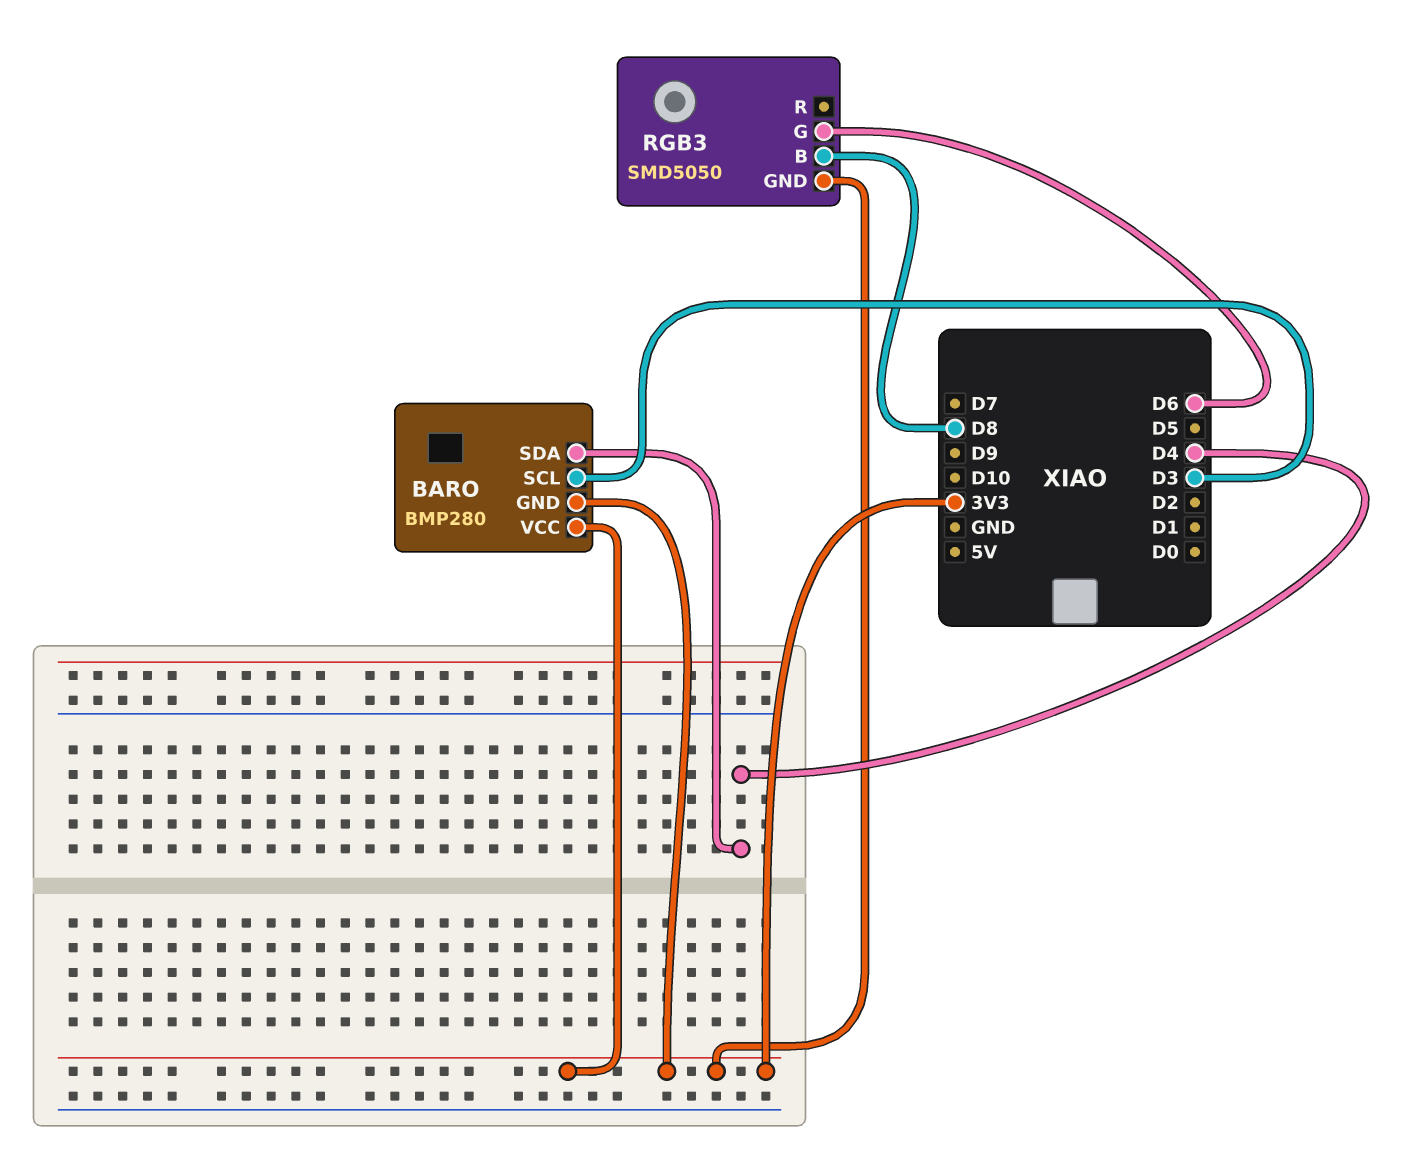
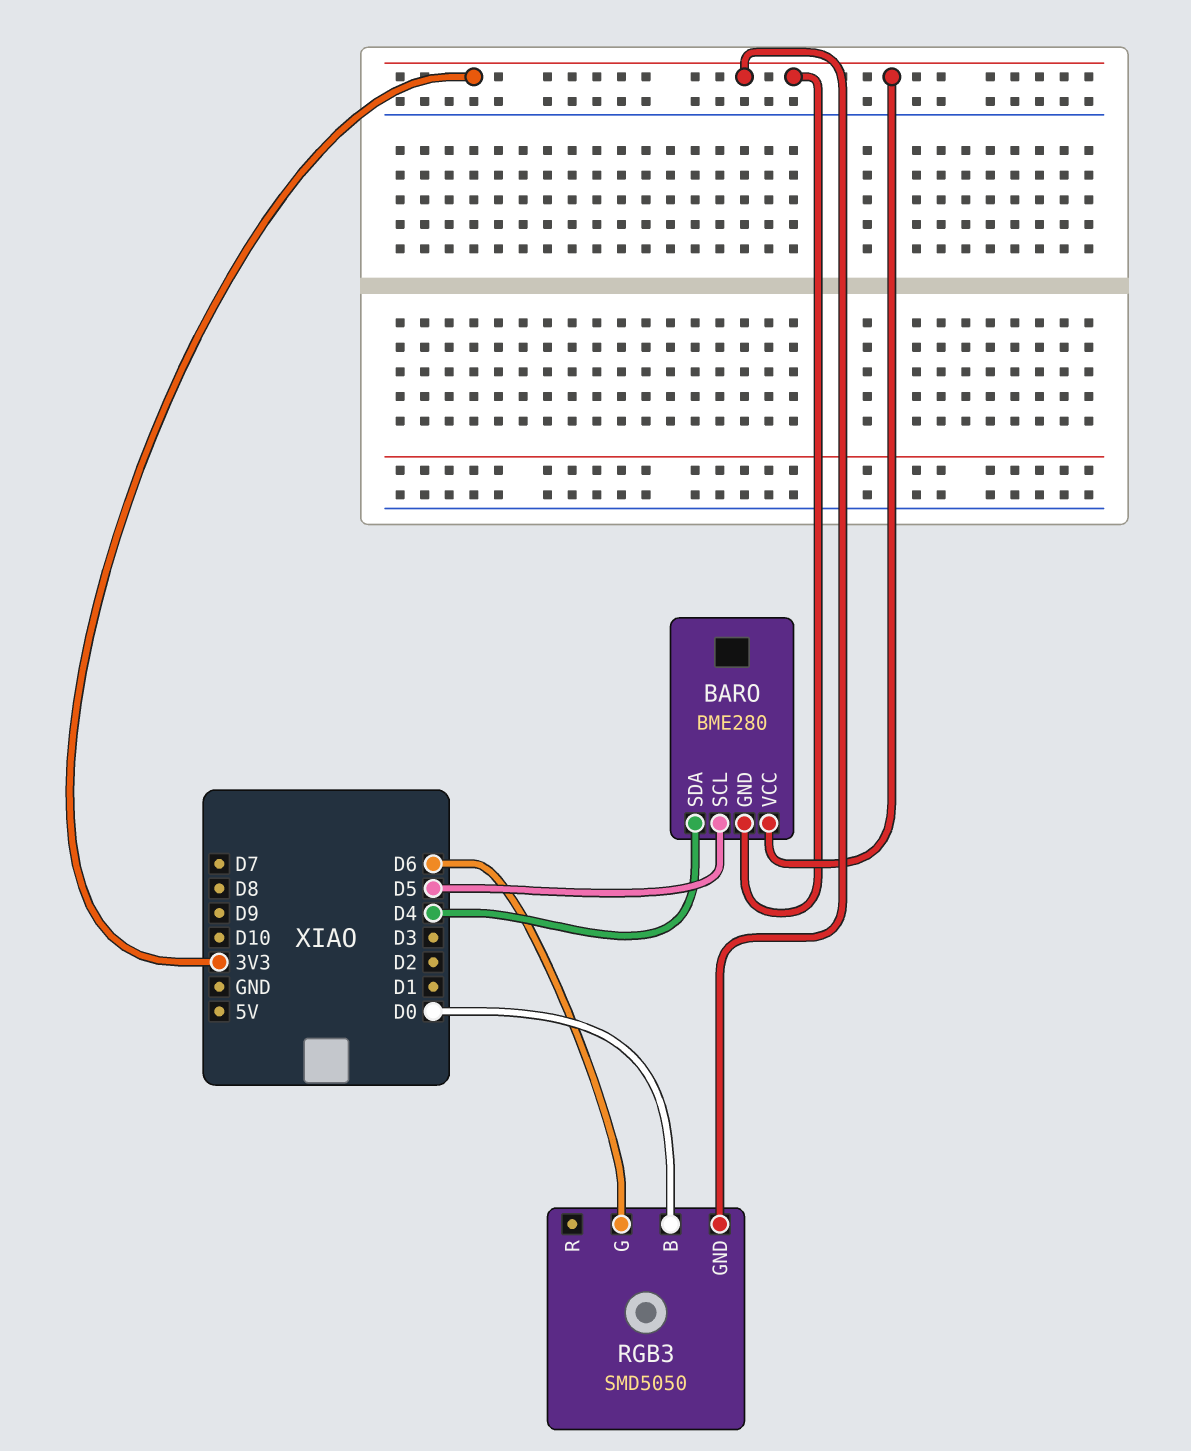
BARO: BMP280 -> BME280
BARO pin SCL: D3 -> D5
RGB3 pin B: D8 -> D0

